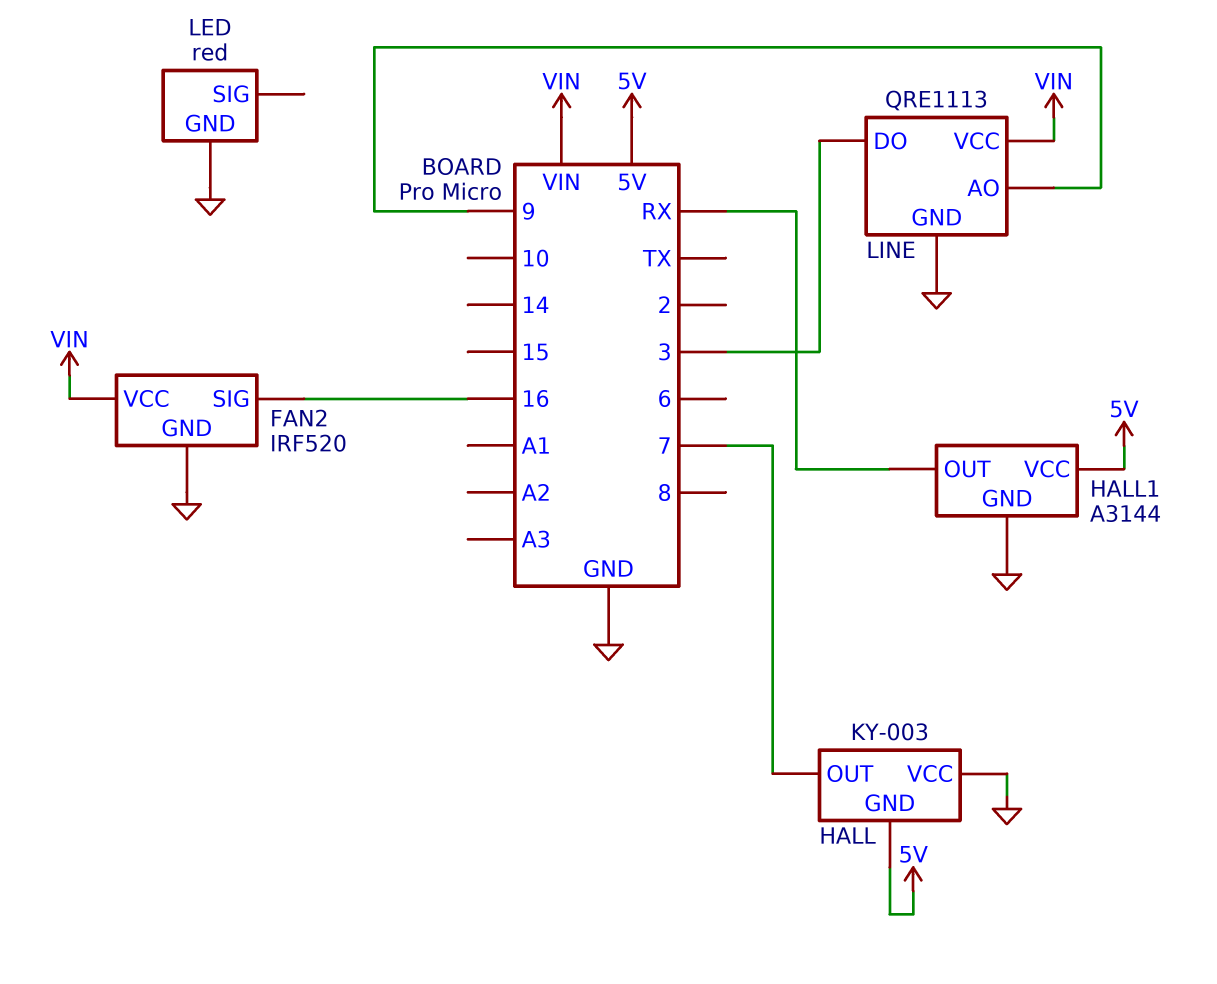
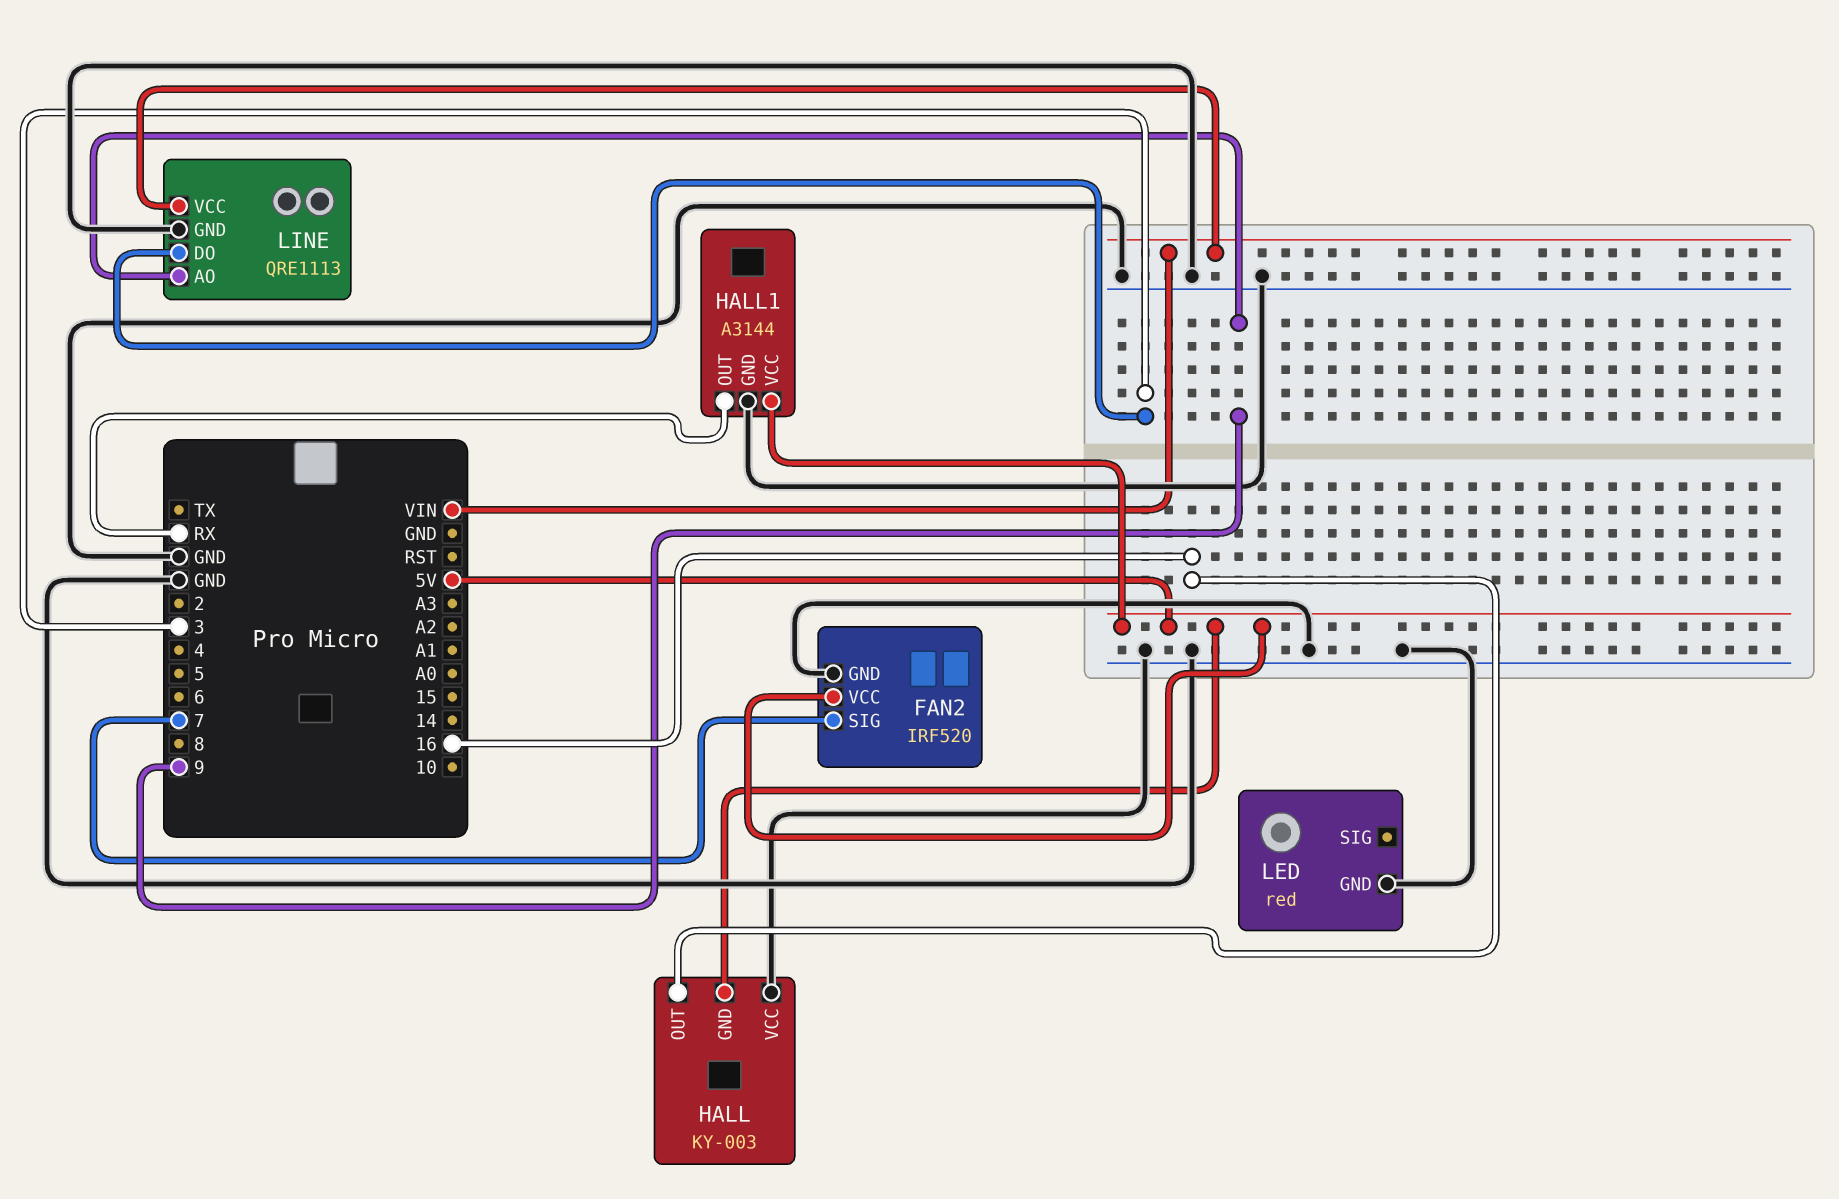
FAN2 pin SIG: 16 -> 7
FAN2 pin VCC: VIN -> 5V
HALL pin OUT: 7 -> 16

